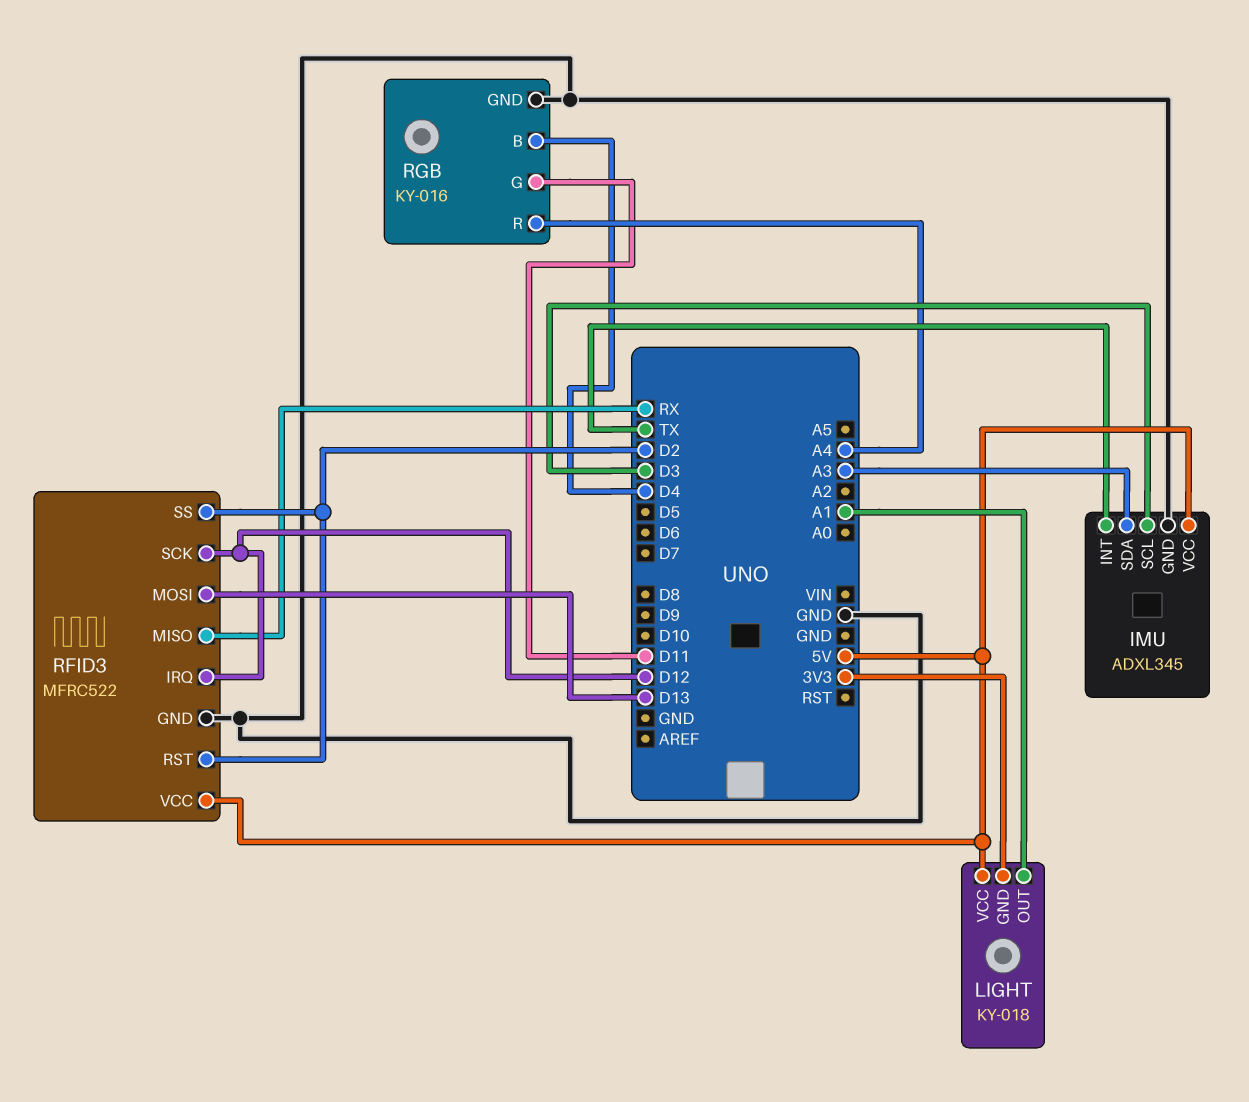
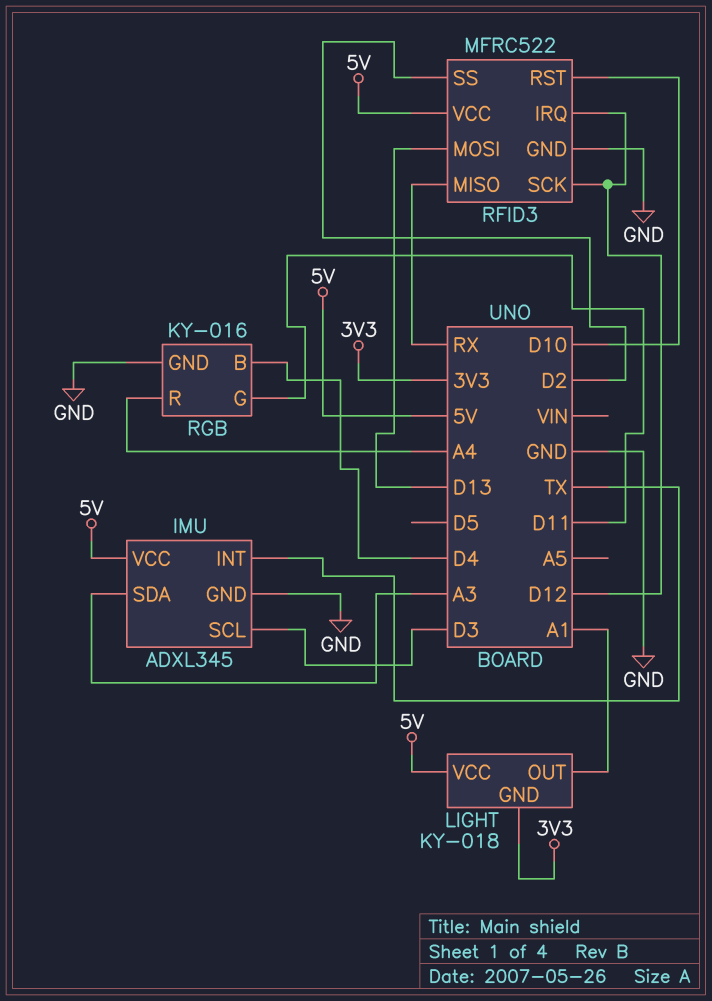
RFID3 pin RST: D2 -> D10

